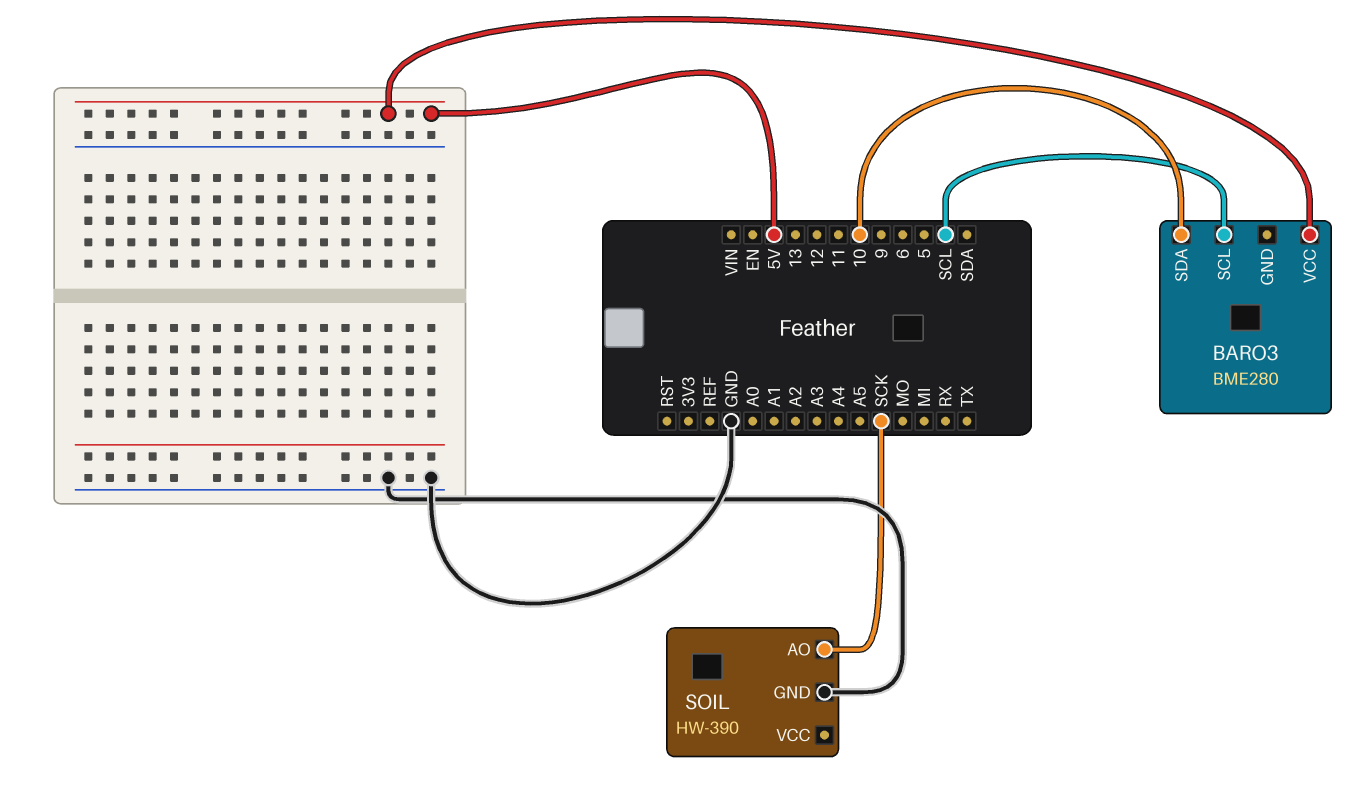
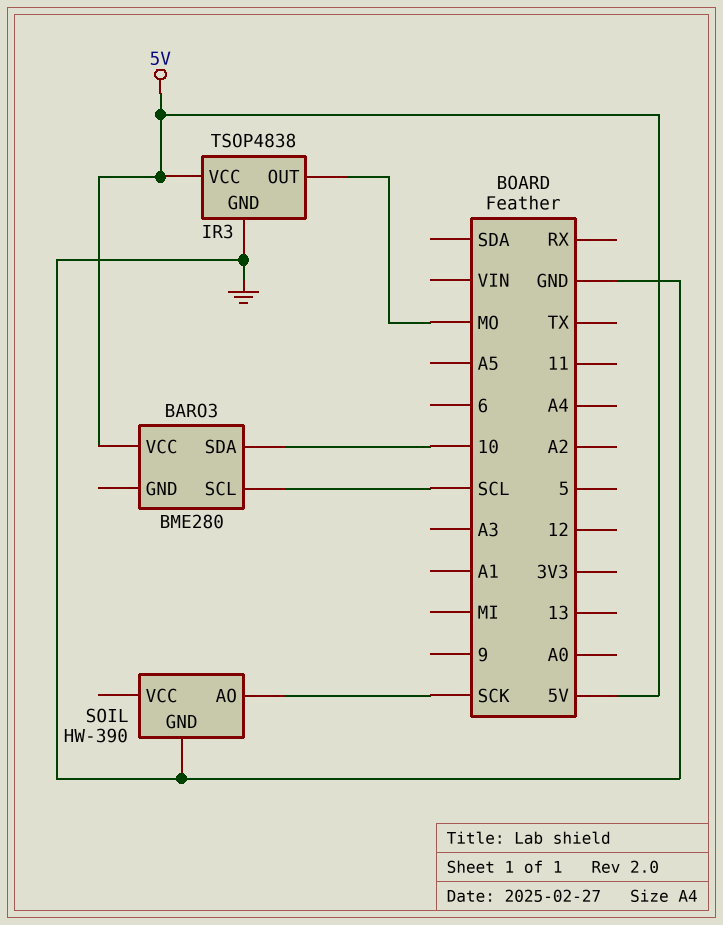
IR3: none -> TSOP4838
IR3 pin GND: none -> GND
IR3 pin OUT: none -> MO
IR3 pin VCC: none -> 5V

